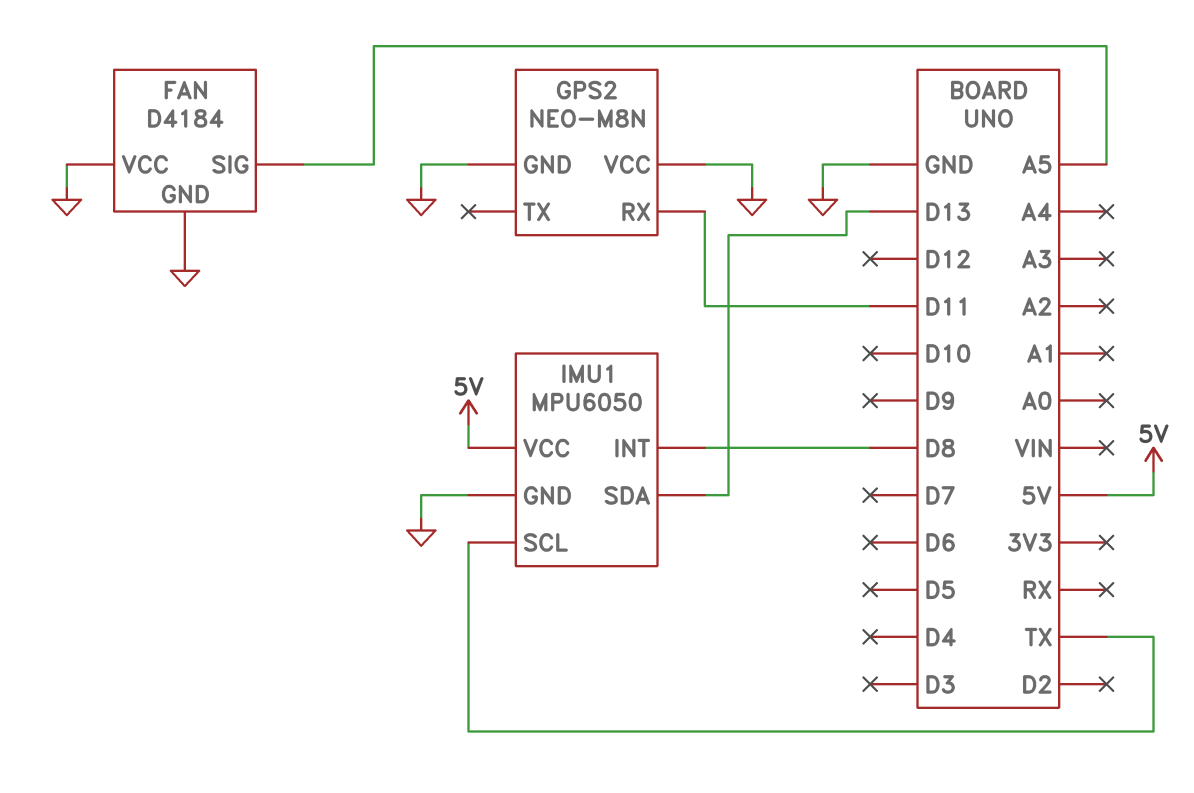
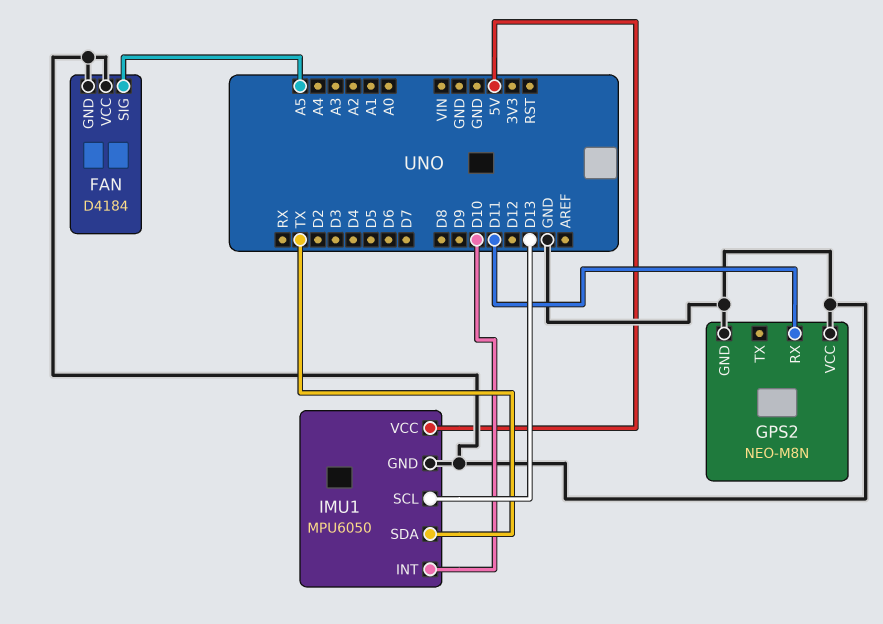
IMU1 pin INT: D8 -> D10
IMU1 pin SCL: TX -> D13
IMU1 pin SDA: D13 -> TX

